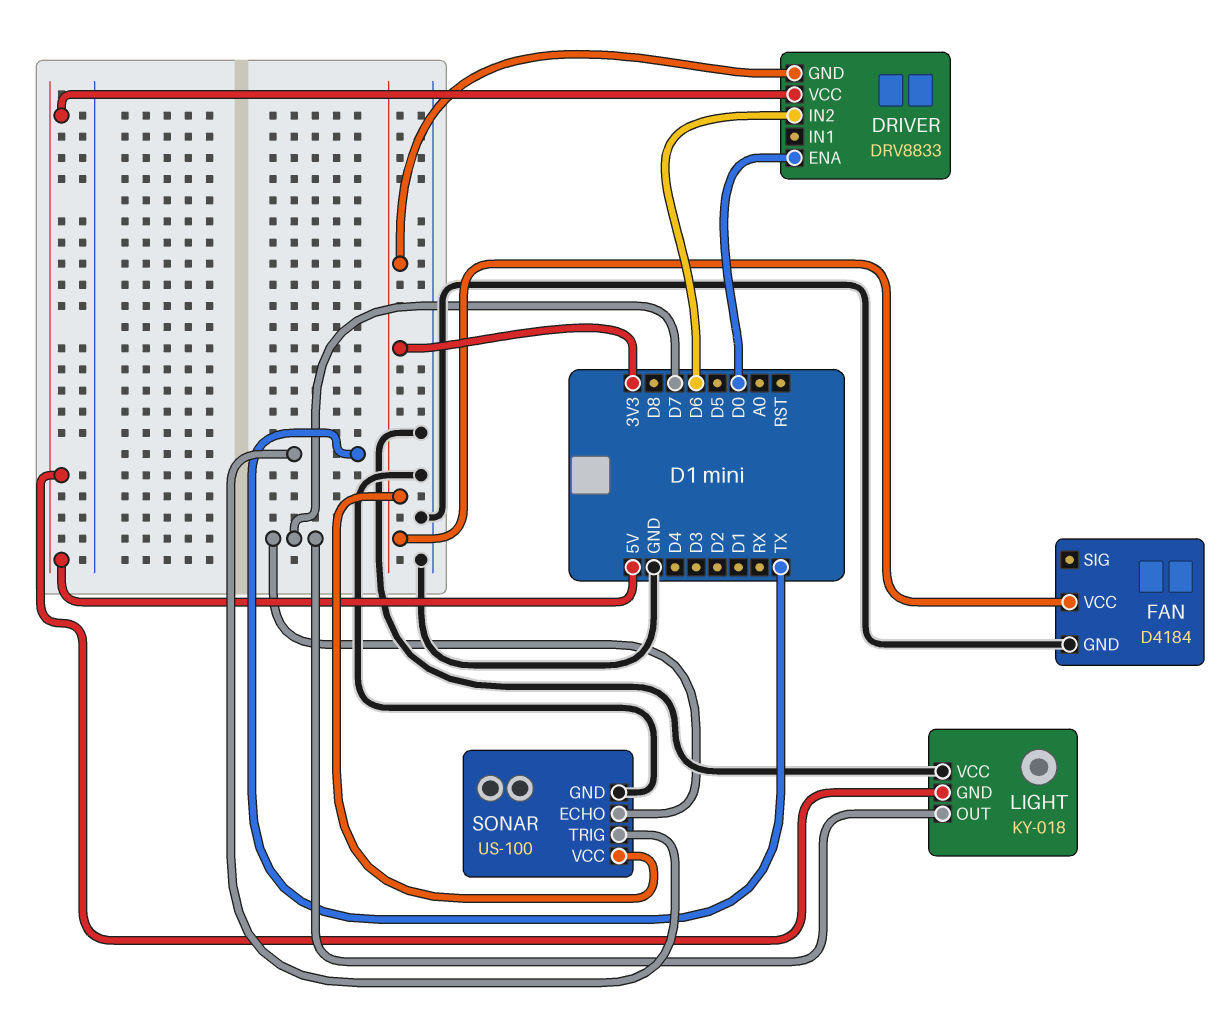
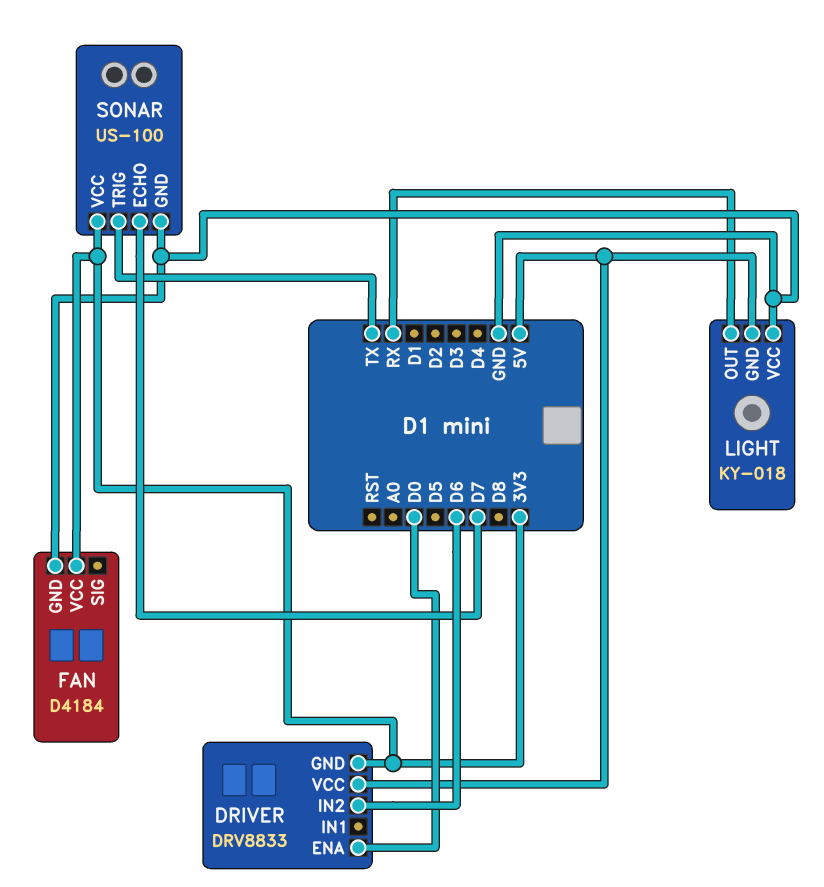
LIGHT pin OUT: D7 -> RX

